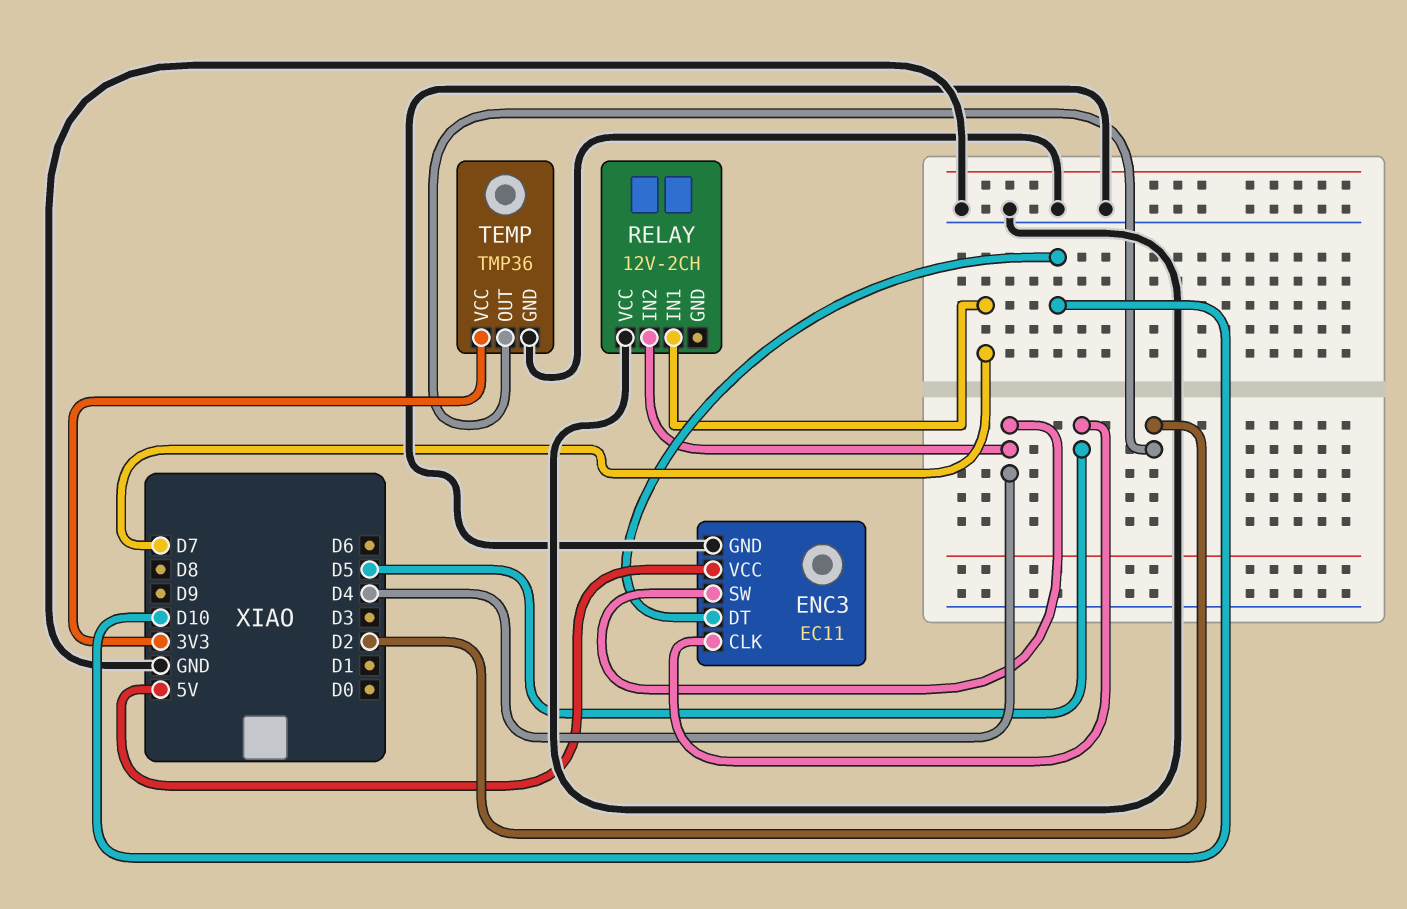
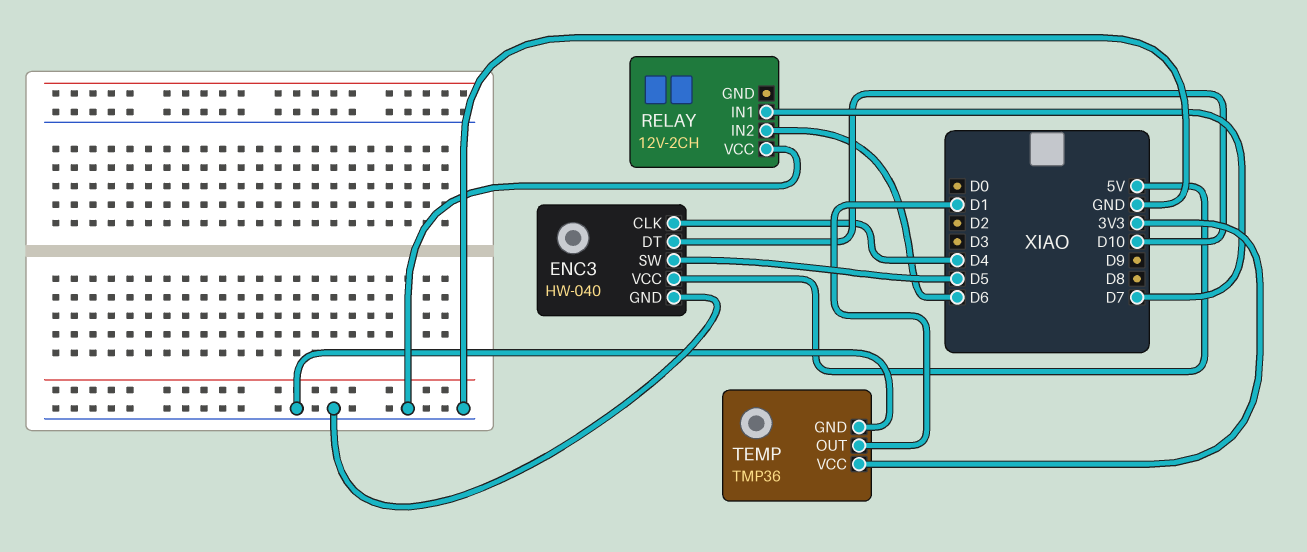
ENC3: EC11 -> HW-040
ENC3 pin CLK: D5 -> D4
ENC3 pin SW: D4 -> D5
RELAY pin IN2: D4 -> D6
TEMP pin OUT: D2 -> D1

